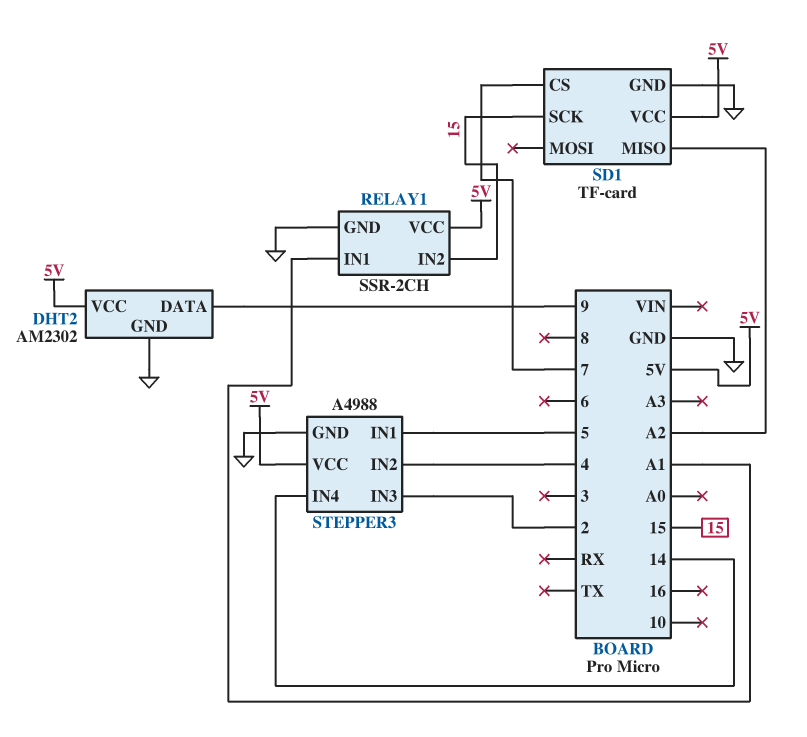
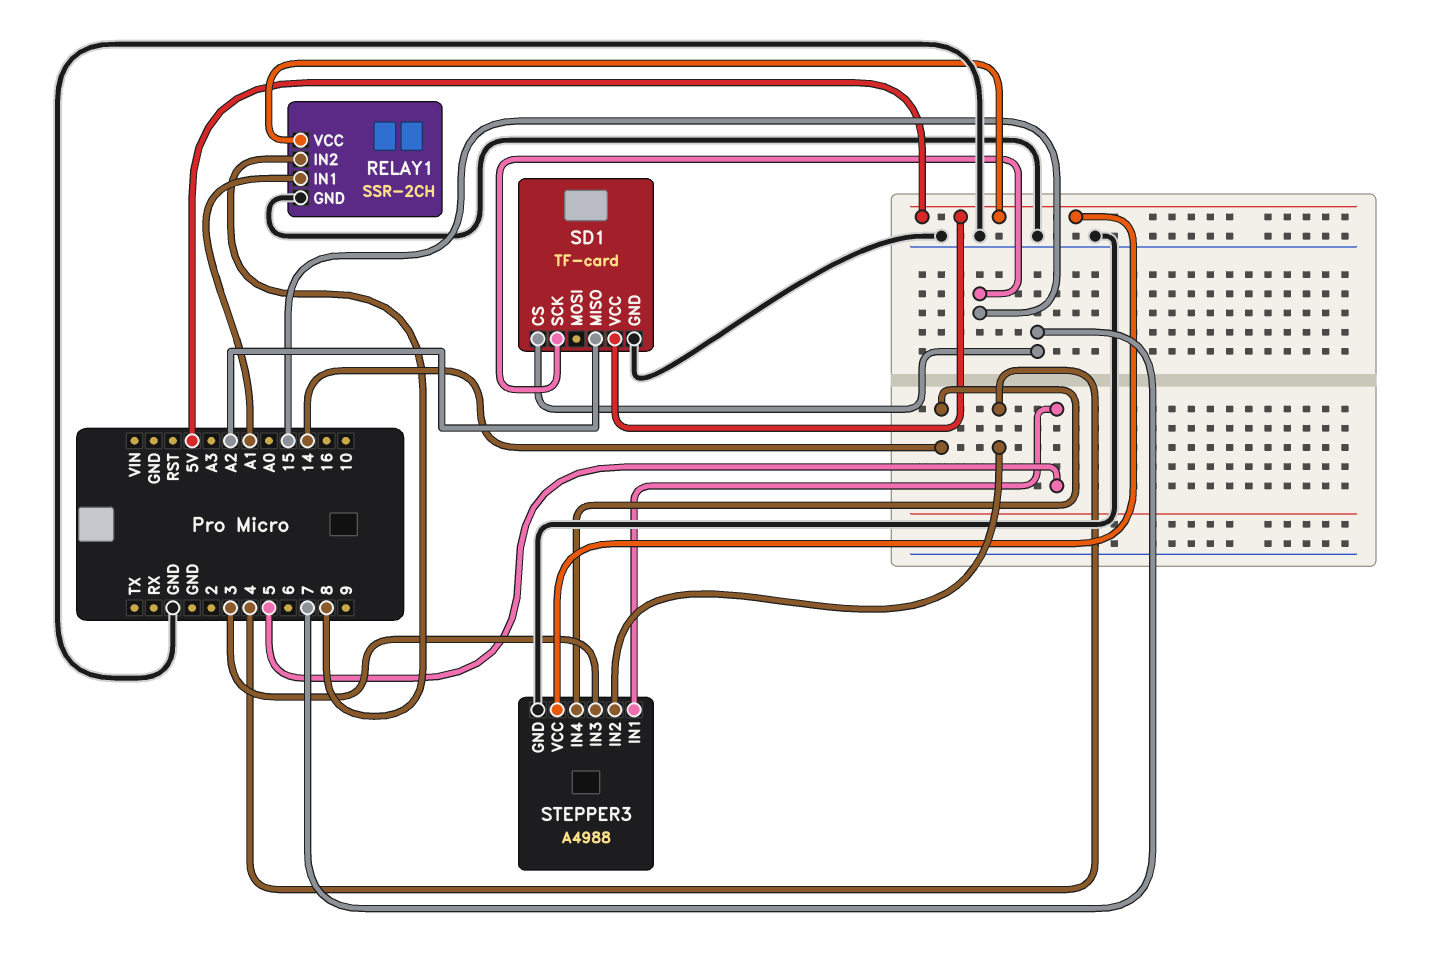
DHT2: AM2302 -> none
DHT2 pin DATA: 9 -> none
DHT2 pin GND: GND -> none
DHT2 pin VCC: 5V -> none
RELAY1 pin IN2: 15 -> 8
STEPPER3 pin IN3: 2 -> 3

